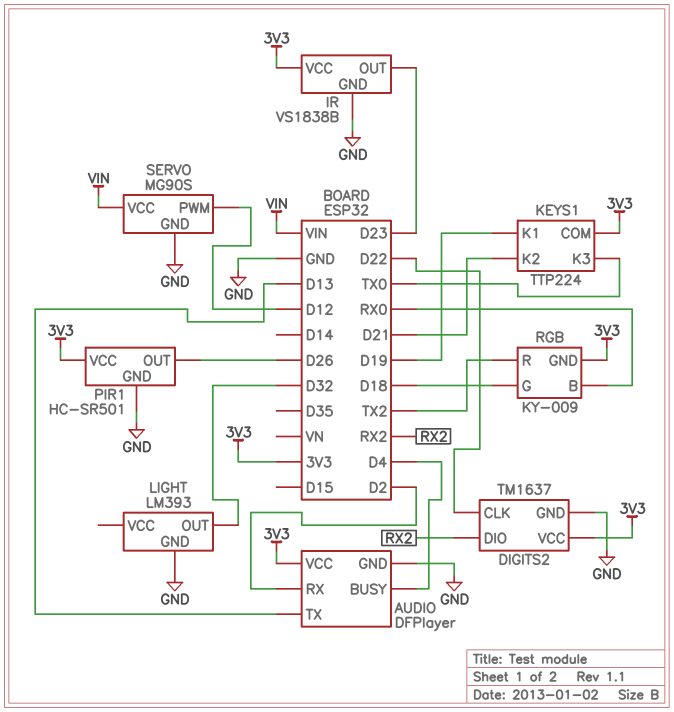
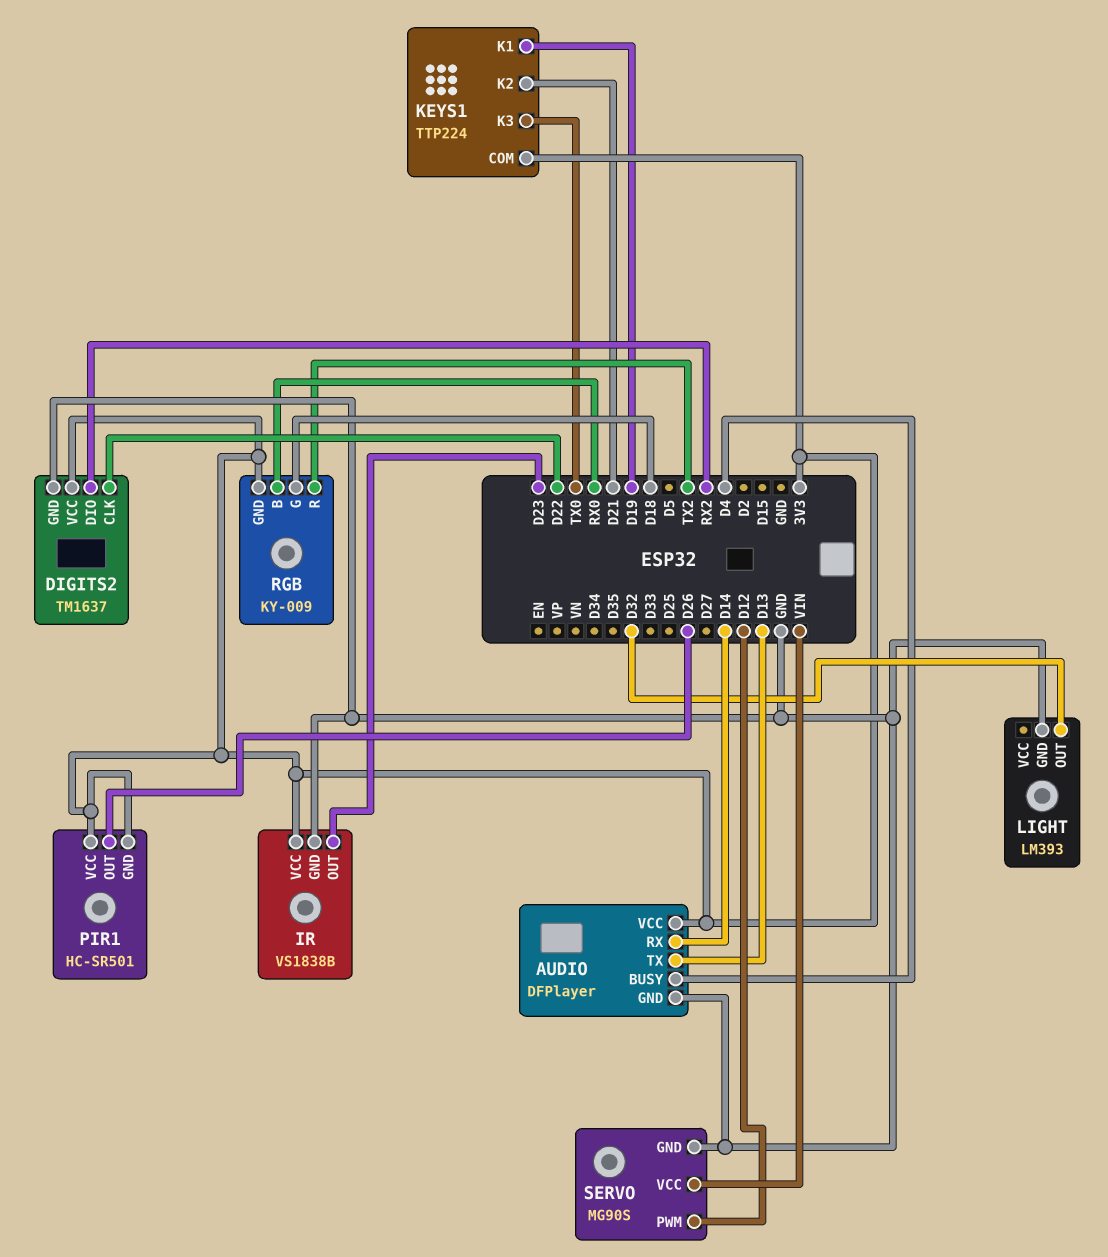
AUDIO pin RX: D2 -> D14
PIR1 pin GND: GND -> 3V3

